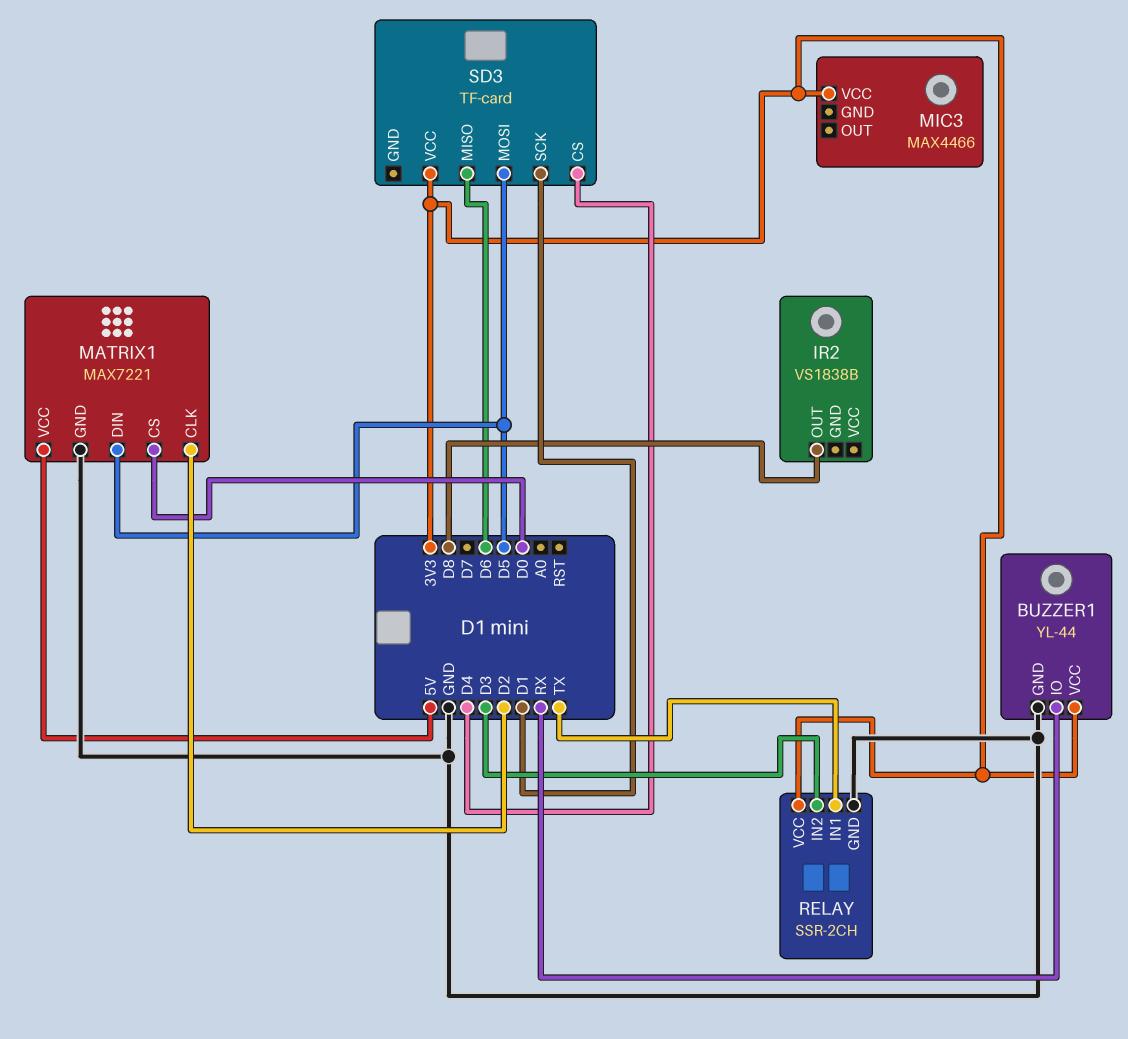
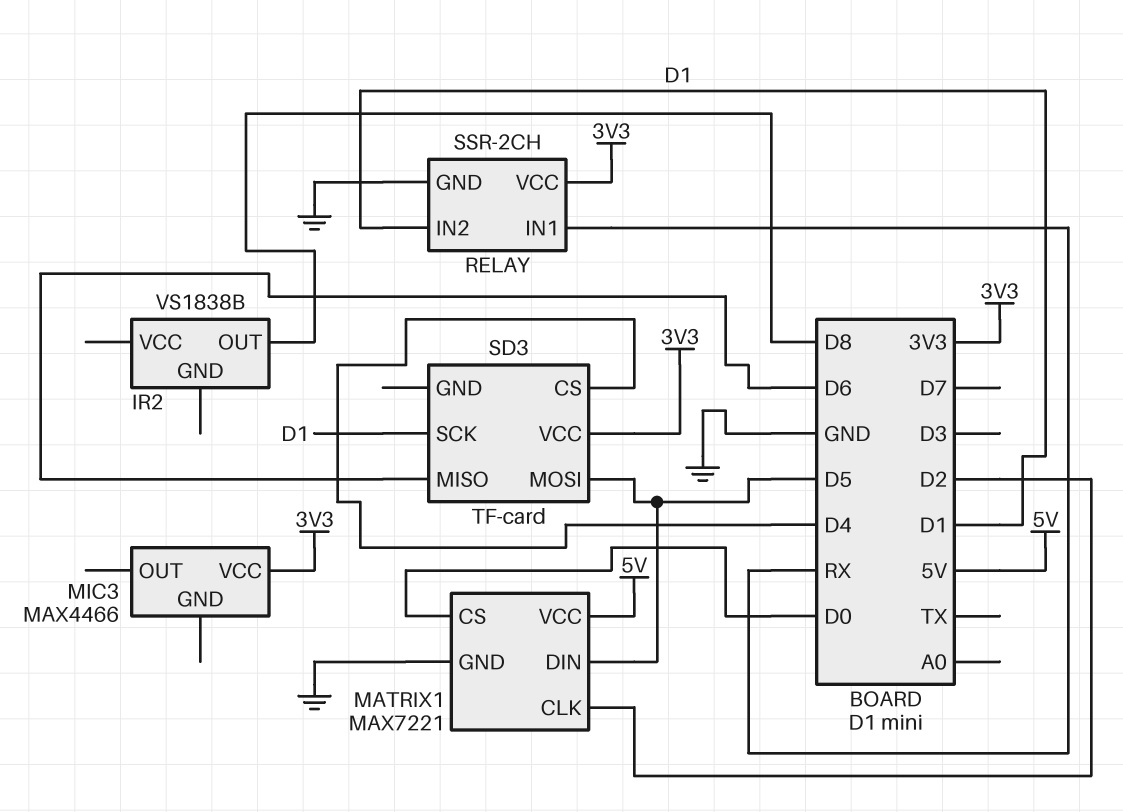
BUZZER1: YL-44 -> none
BUZZER1 pin GND: GND -> none
BUZZER1 pin IO: RX -> none
BUZZER1 pin VCC: 3V3 -> none
RELAY pin IN1: TX -> RX
RELAY pin IN2: D3 -> D1

